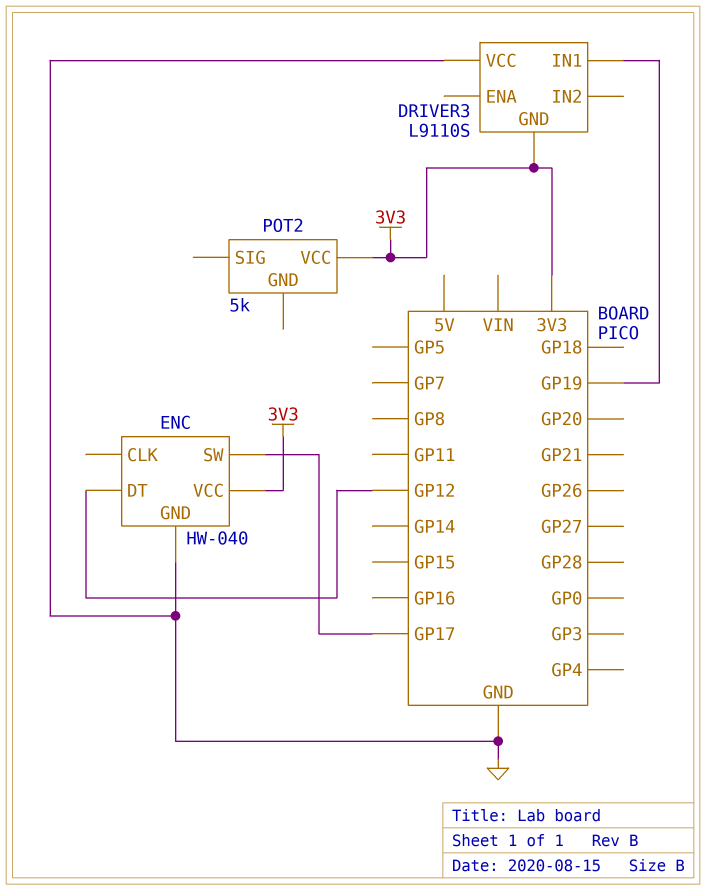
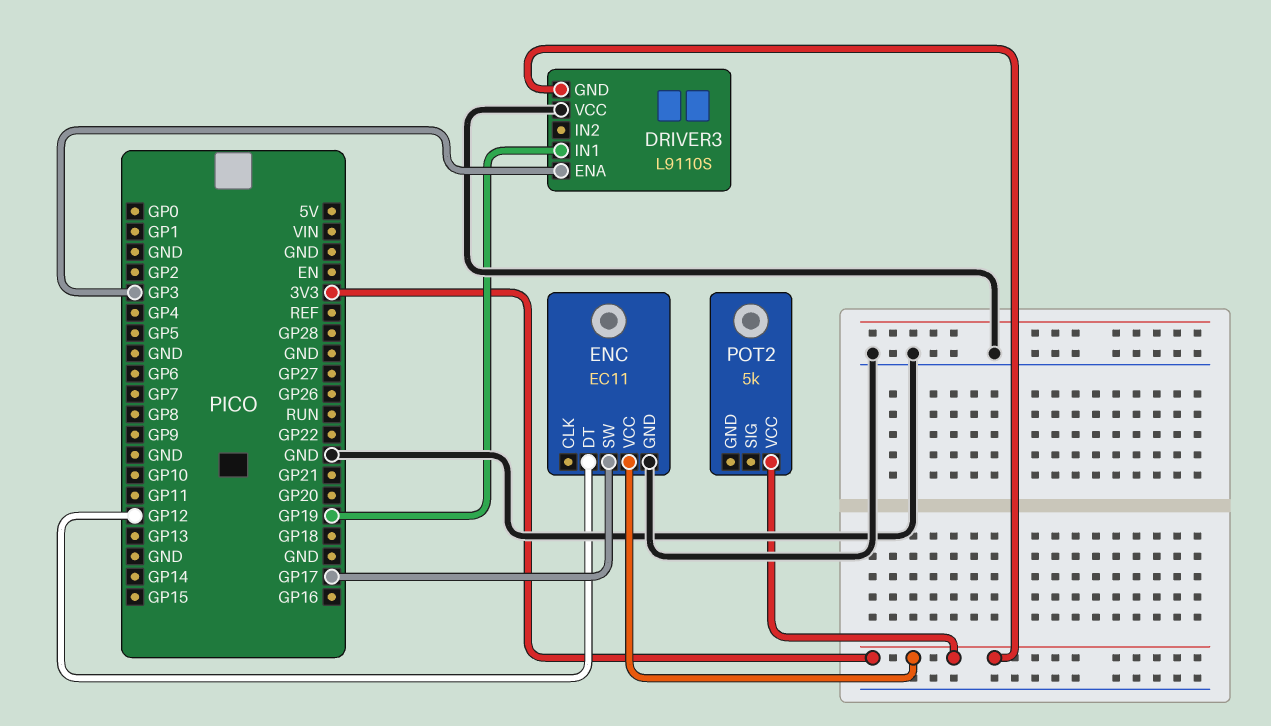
DRIVER3 pin ENA: none -> GP3
ENC: HW-040 -> EC11

